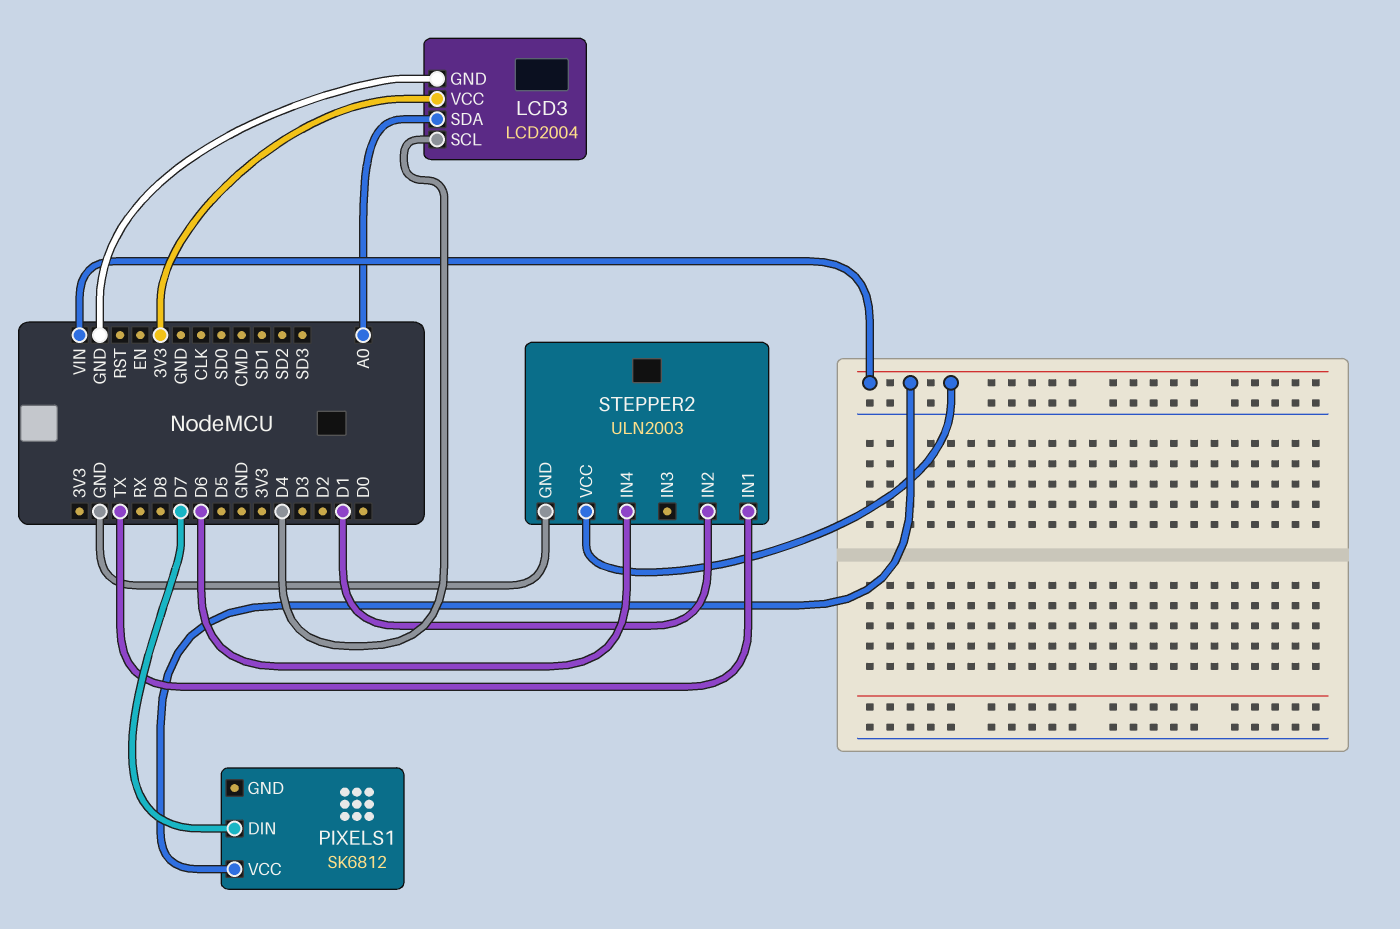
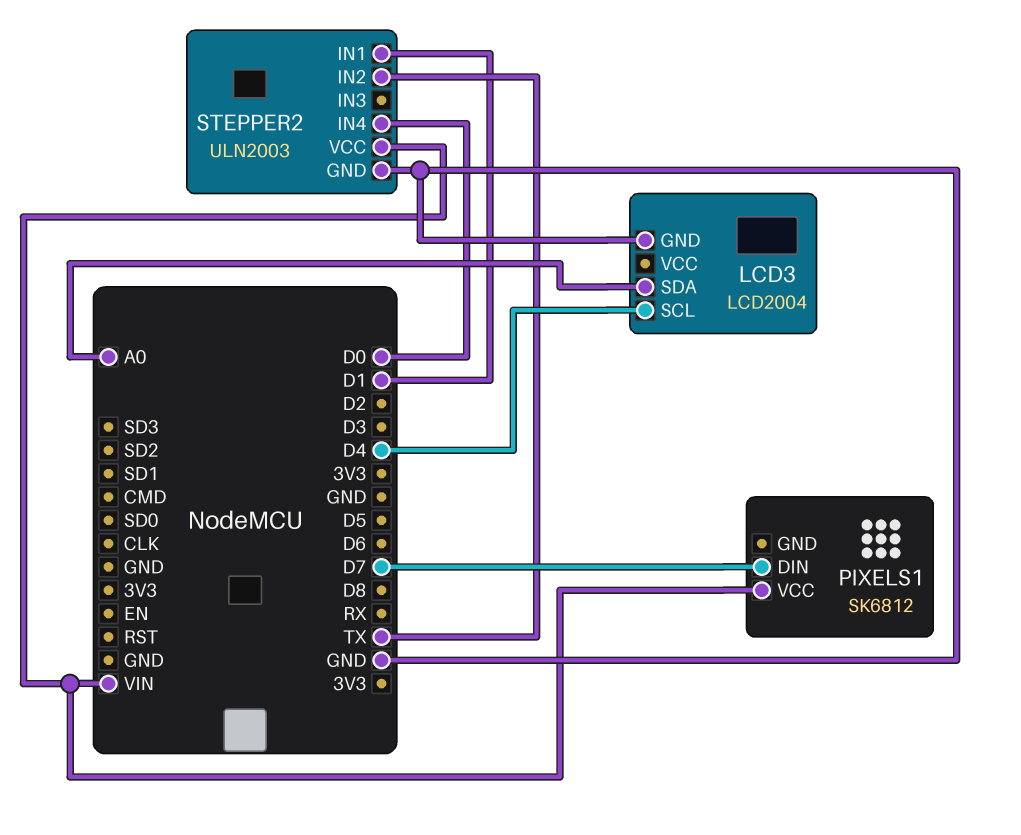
LCD3 pin VCC: 3V3 -> none
STEPPER2 pin IN1: TX -> D1
STEPPER2 pin IN2: D1 -> TX
STEPPER2 pin IN4: D6 -> D0

